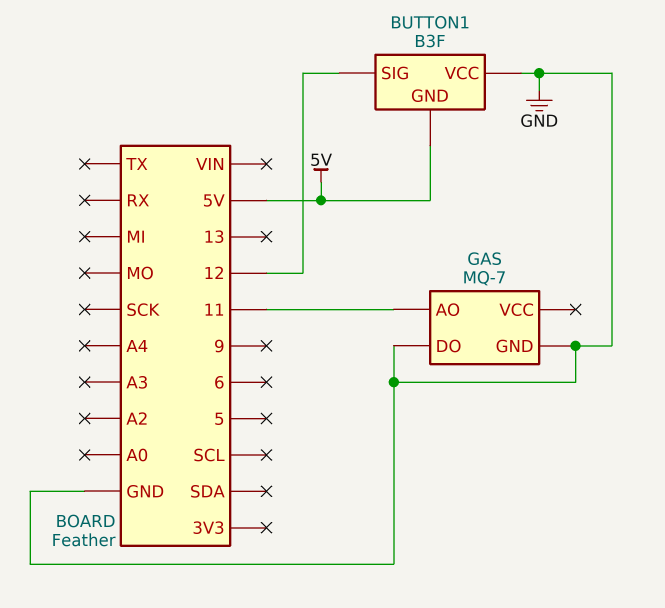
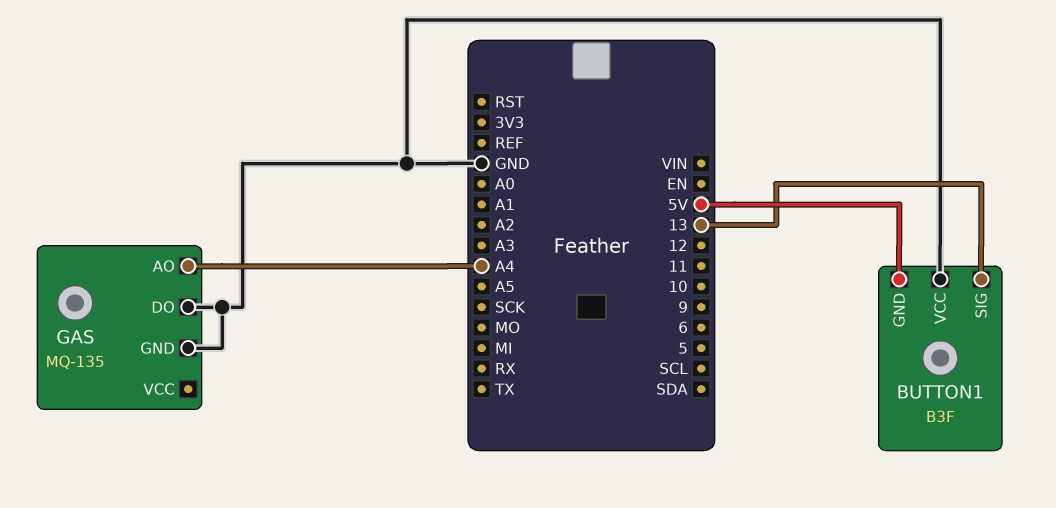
BUTTON1 pin SIG: 12 -> 13
GAS: MQ-7 -> MQ-135
GAS pin AO: 11 -> A4

